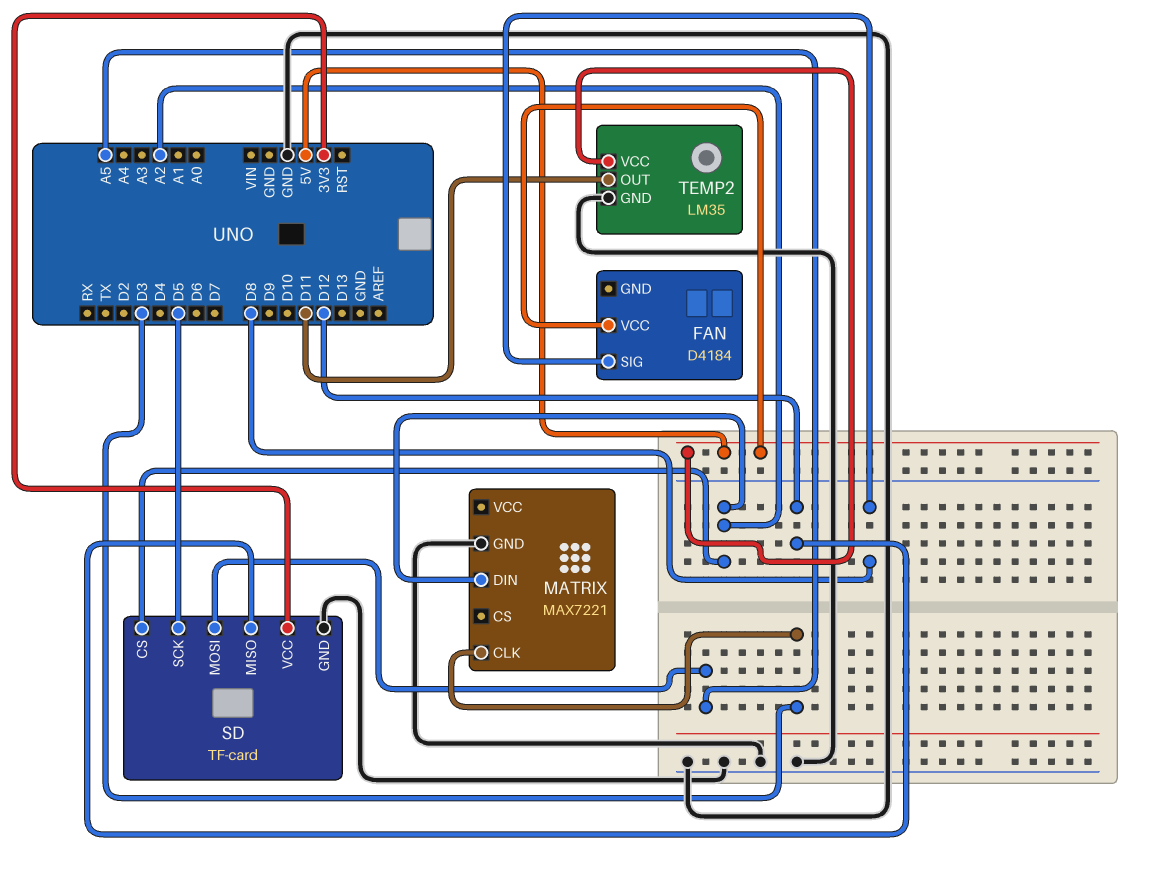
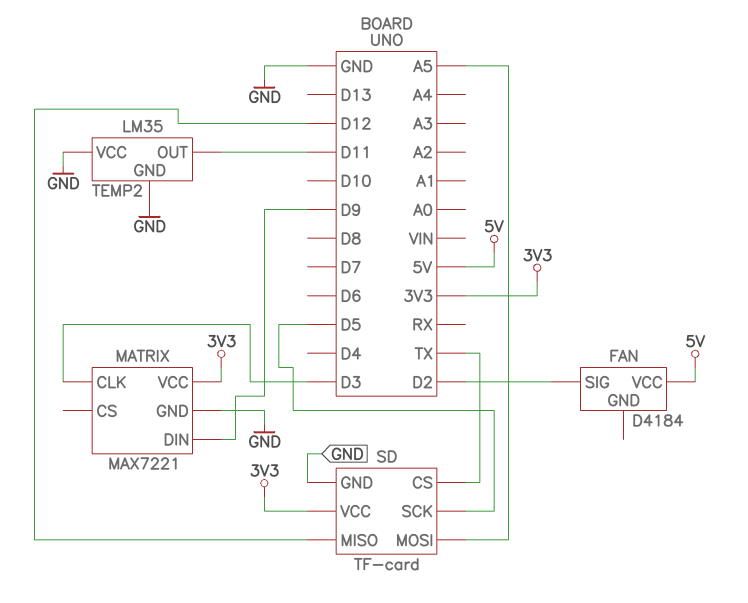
FAN pin SIG: D8 -> D2
MATRIX pin DIN: A2 -> D9
MATRIX pin VCC: none -> 3V3
SD pin CS: A2 -> TX
TEMP2 pin VCC: 5V -> GND

